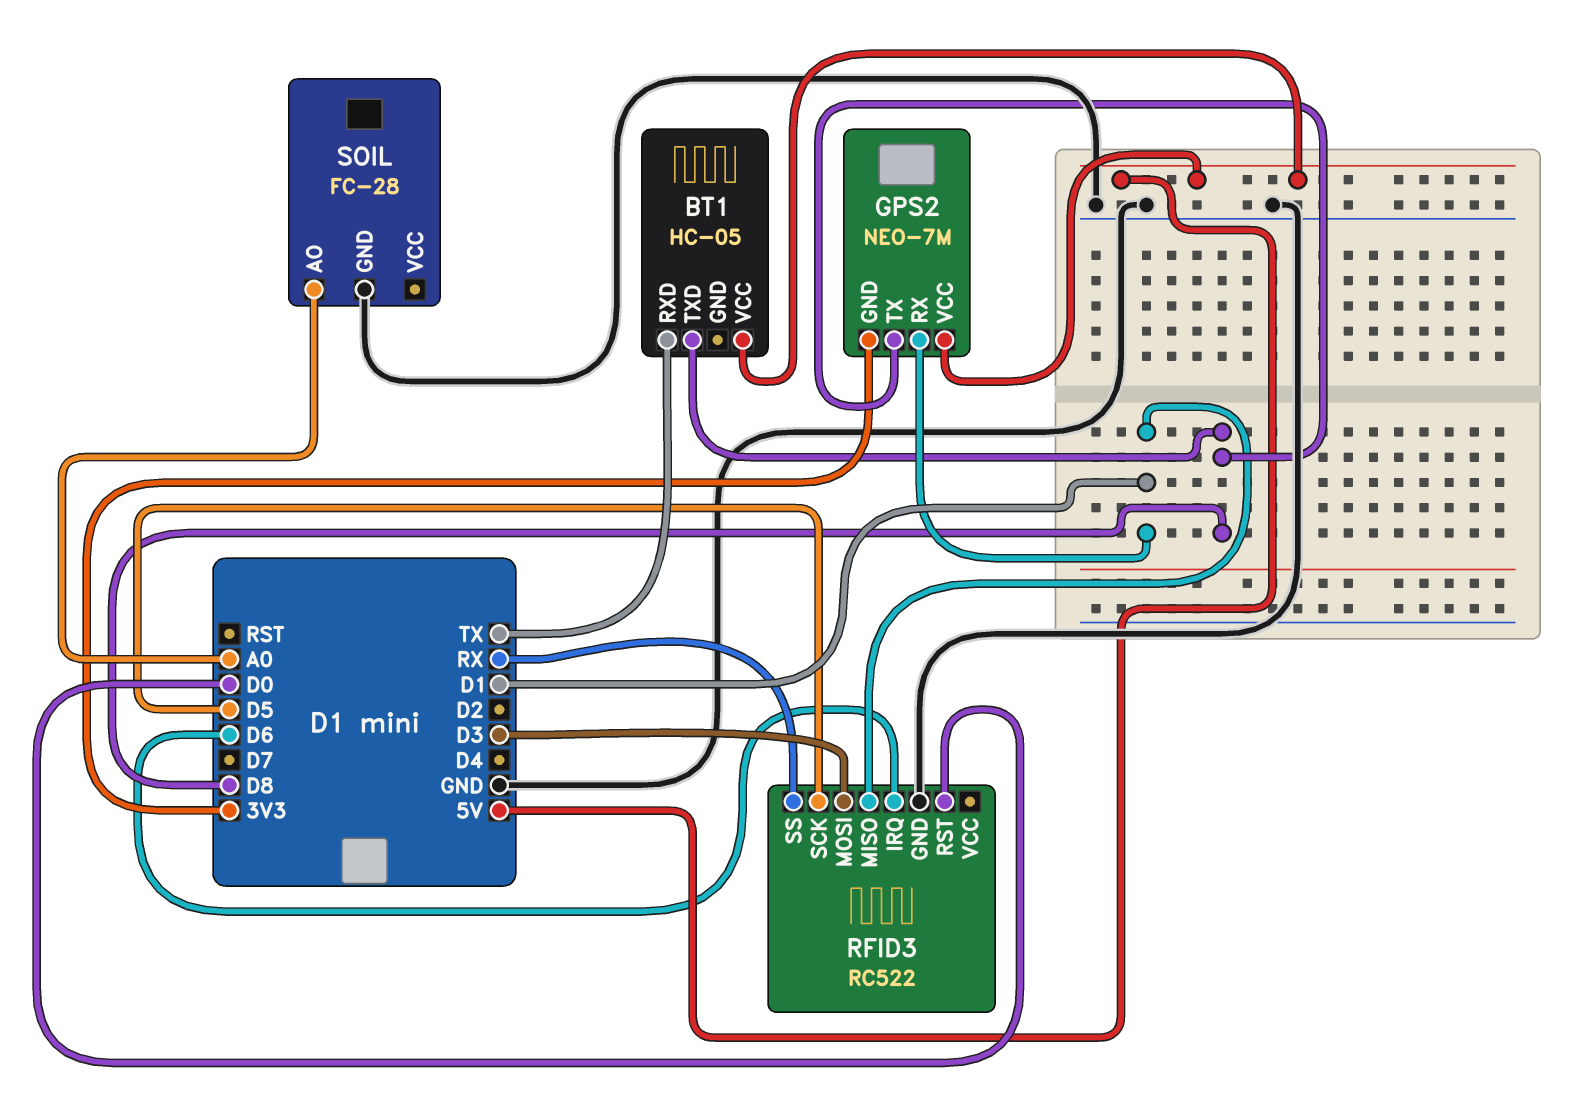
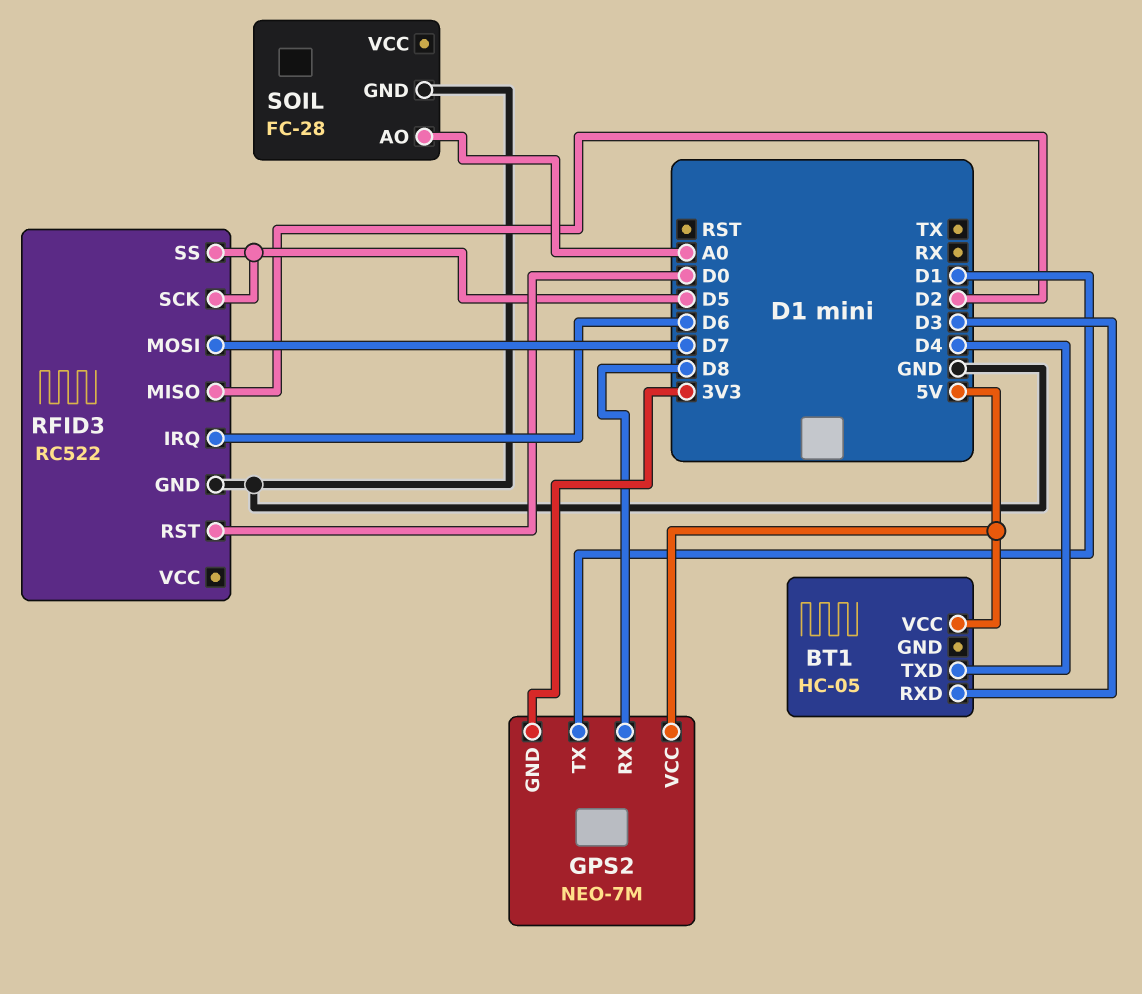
BT1 pin RXD: TX -> D3
BT1 pin TXD: D8 -> D4
GPS2 pin RX: D1 -> D8
GPS2 pin TX: D8 -> D1
RFID3 pin MISO: D1 -> D2
RFID3 pin MOSI: D3 -> D7
RFID3 pin SS: RX -> D5

